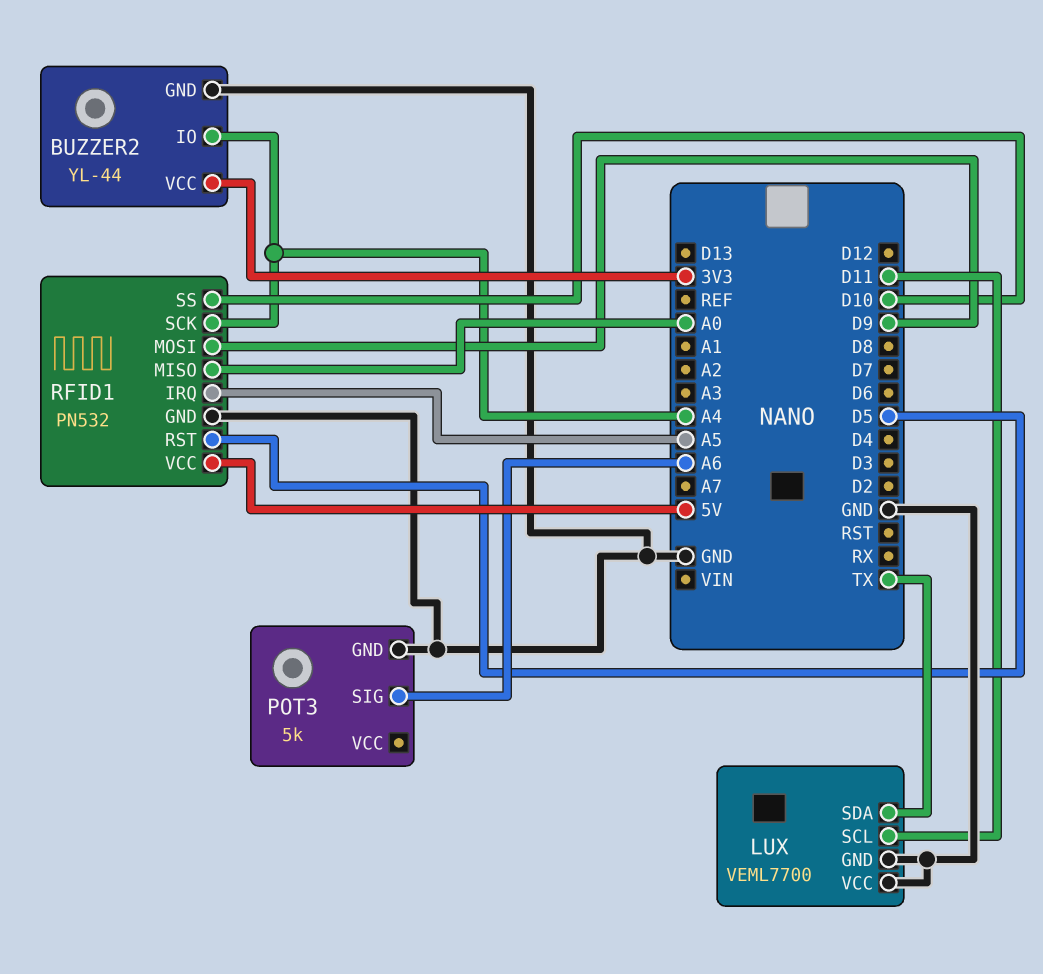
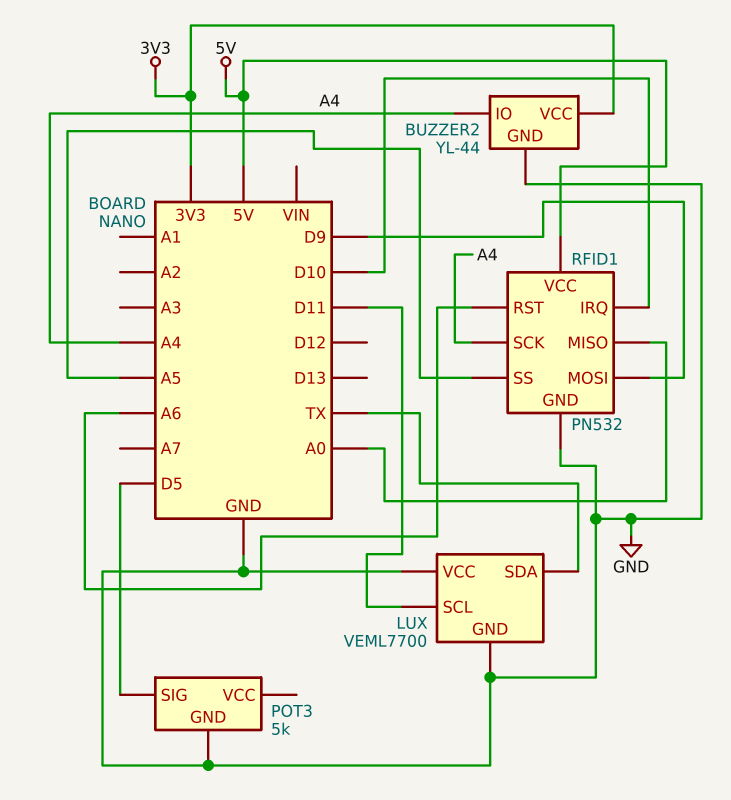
POT3 pin SIG: A6 -> D5
RFID1 pin IRQ: A5 -> D10
RFID1 pin RST: D5 -> A6
RFID1 pin SS: D10 -> A5

